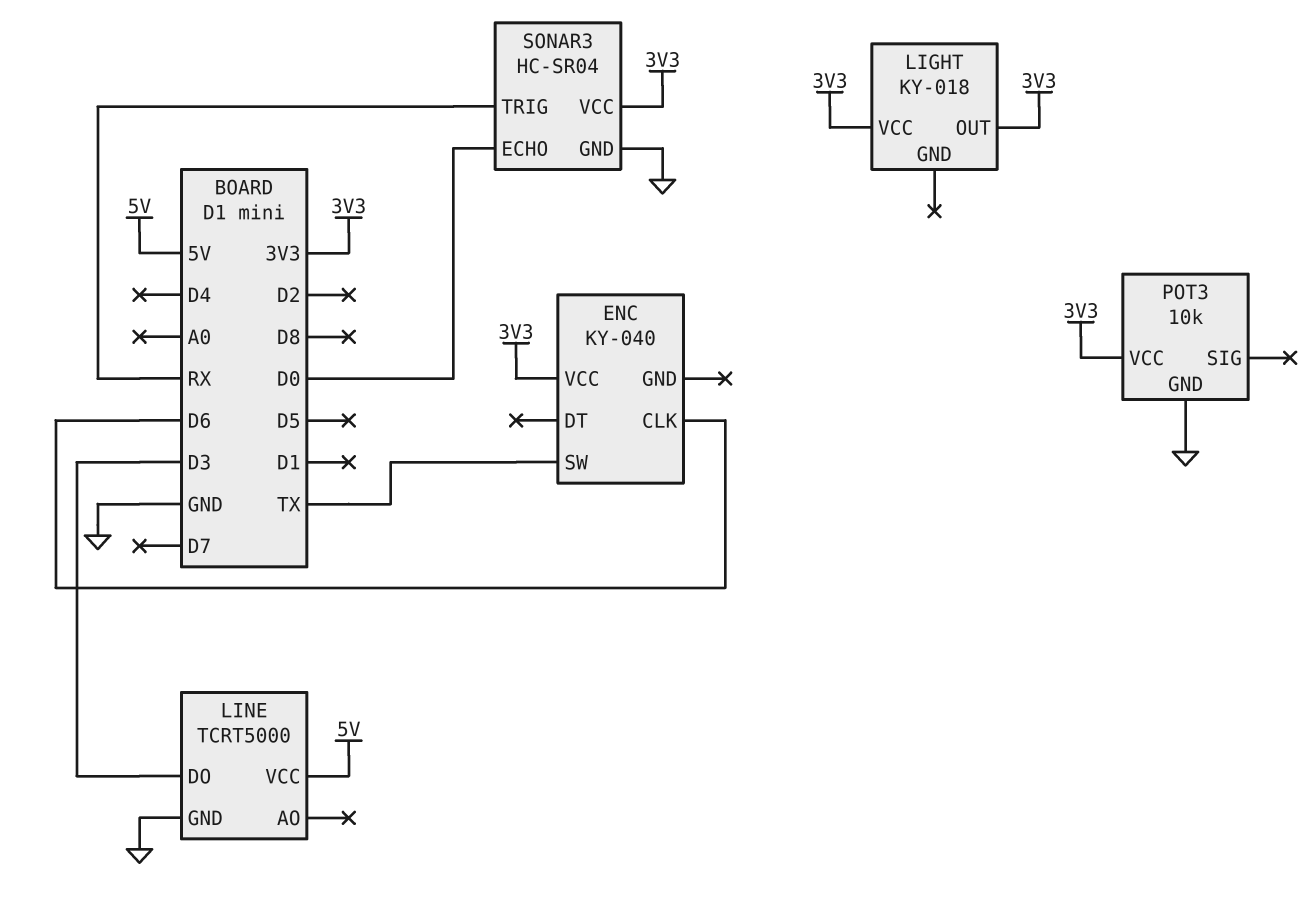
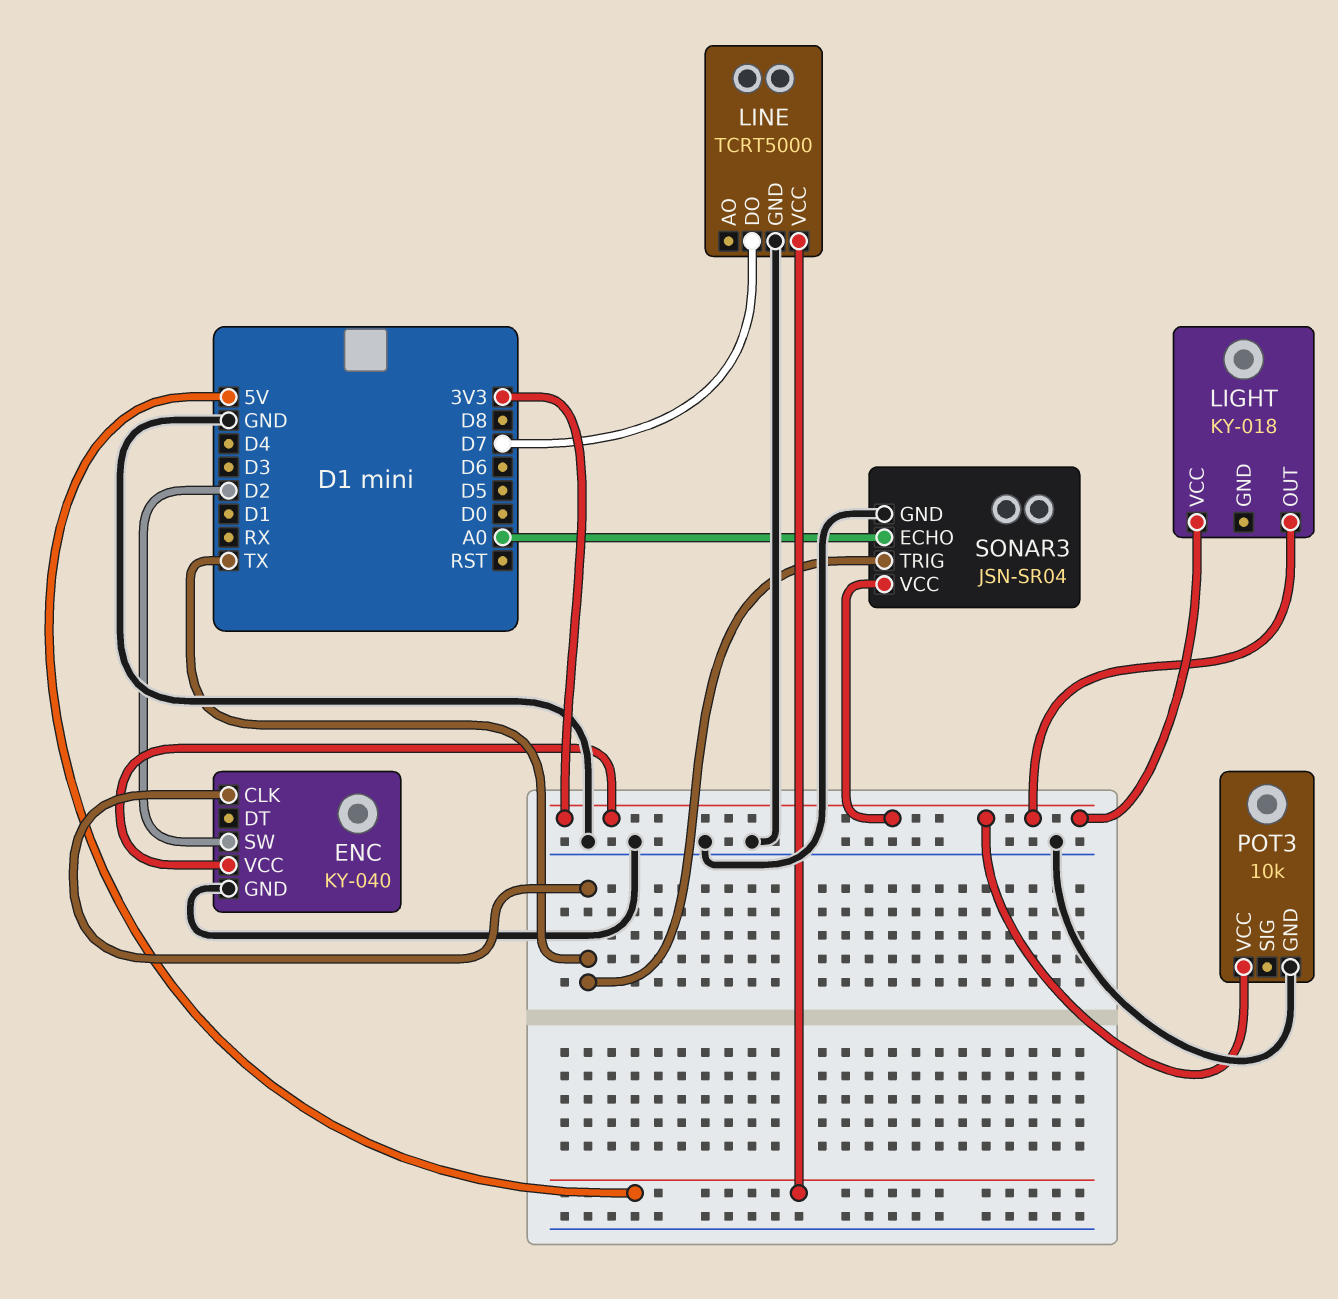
ENC pin CLK: D6 -> TX
ENC pin GND: none -> GND
ENC pin SW: TX -> D2
LINE pin DO: D3 -> D7
SONAR3: HC-SR04 -> JSN-SR04
SONAR3 pin ECHO: D0 -> A0
SONAR3 pin TRIG: RX -> TX

